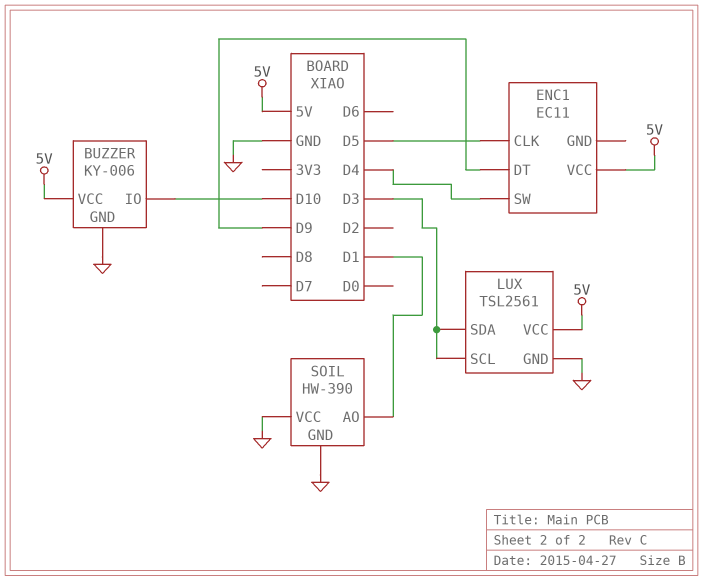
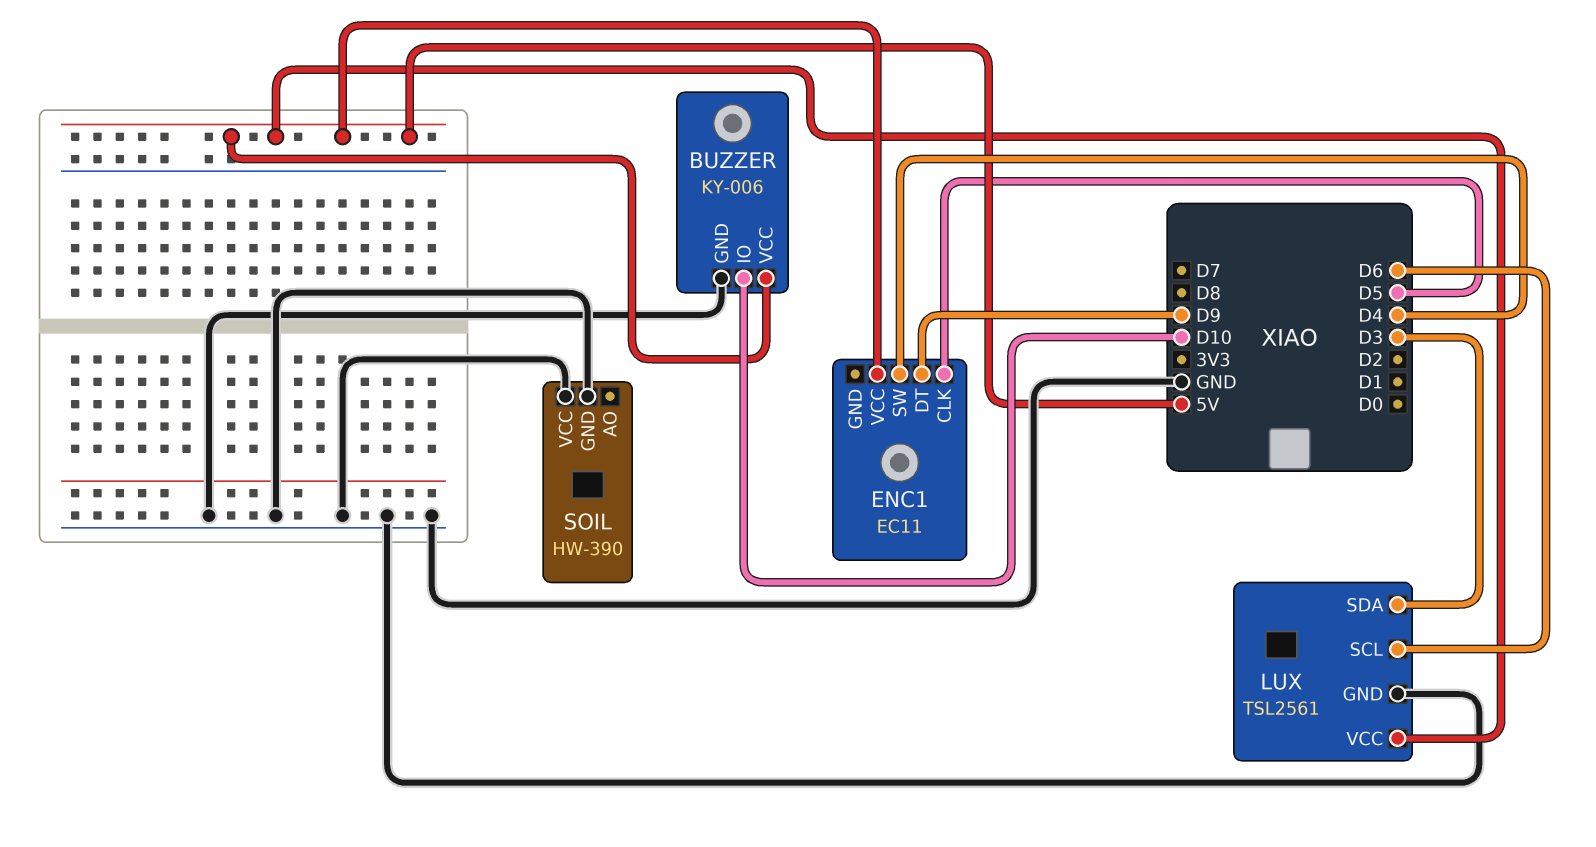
LUX pin SCL: D3 -> D6
SOIL pin AO: D1 -> none

